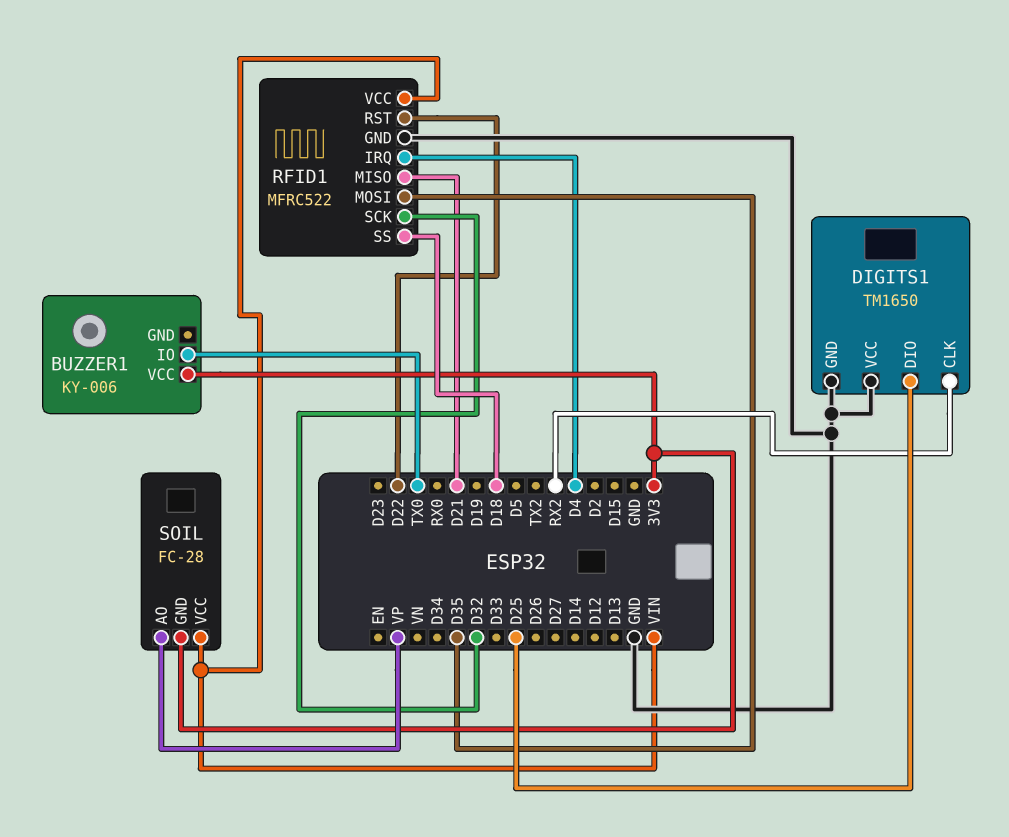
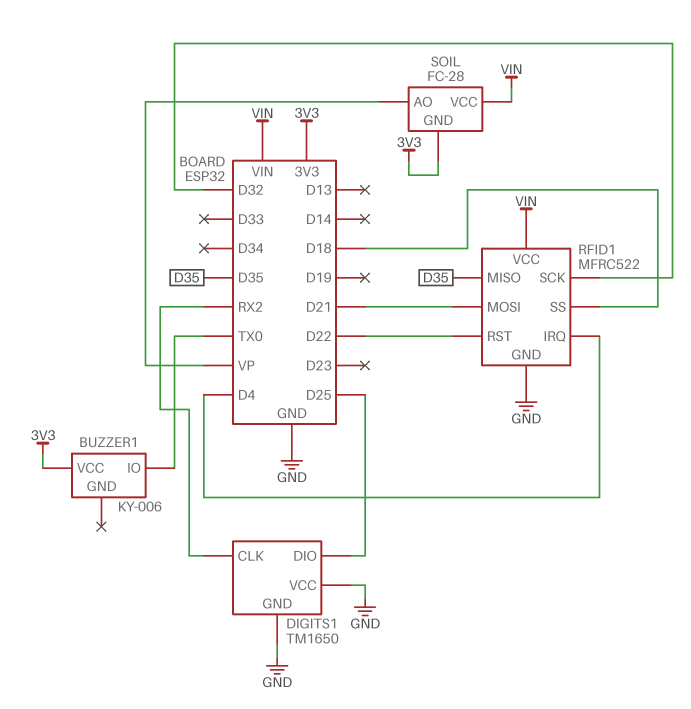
RFID1 pin MISO: D21 -> D35
RFID1 pin MOSI: D35 -> D21

